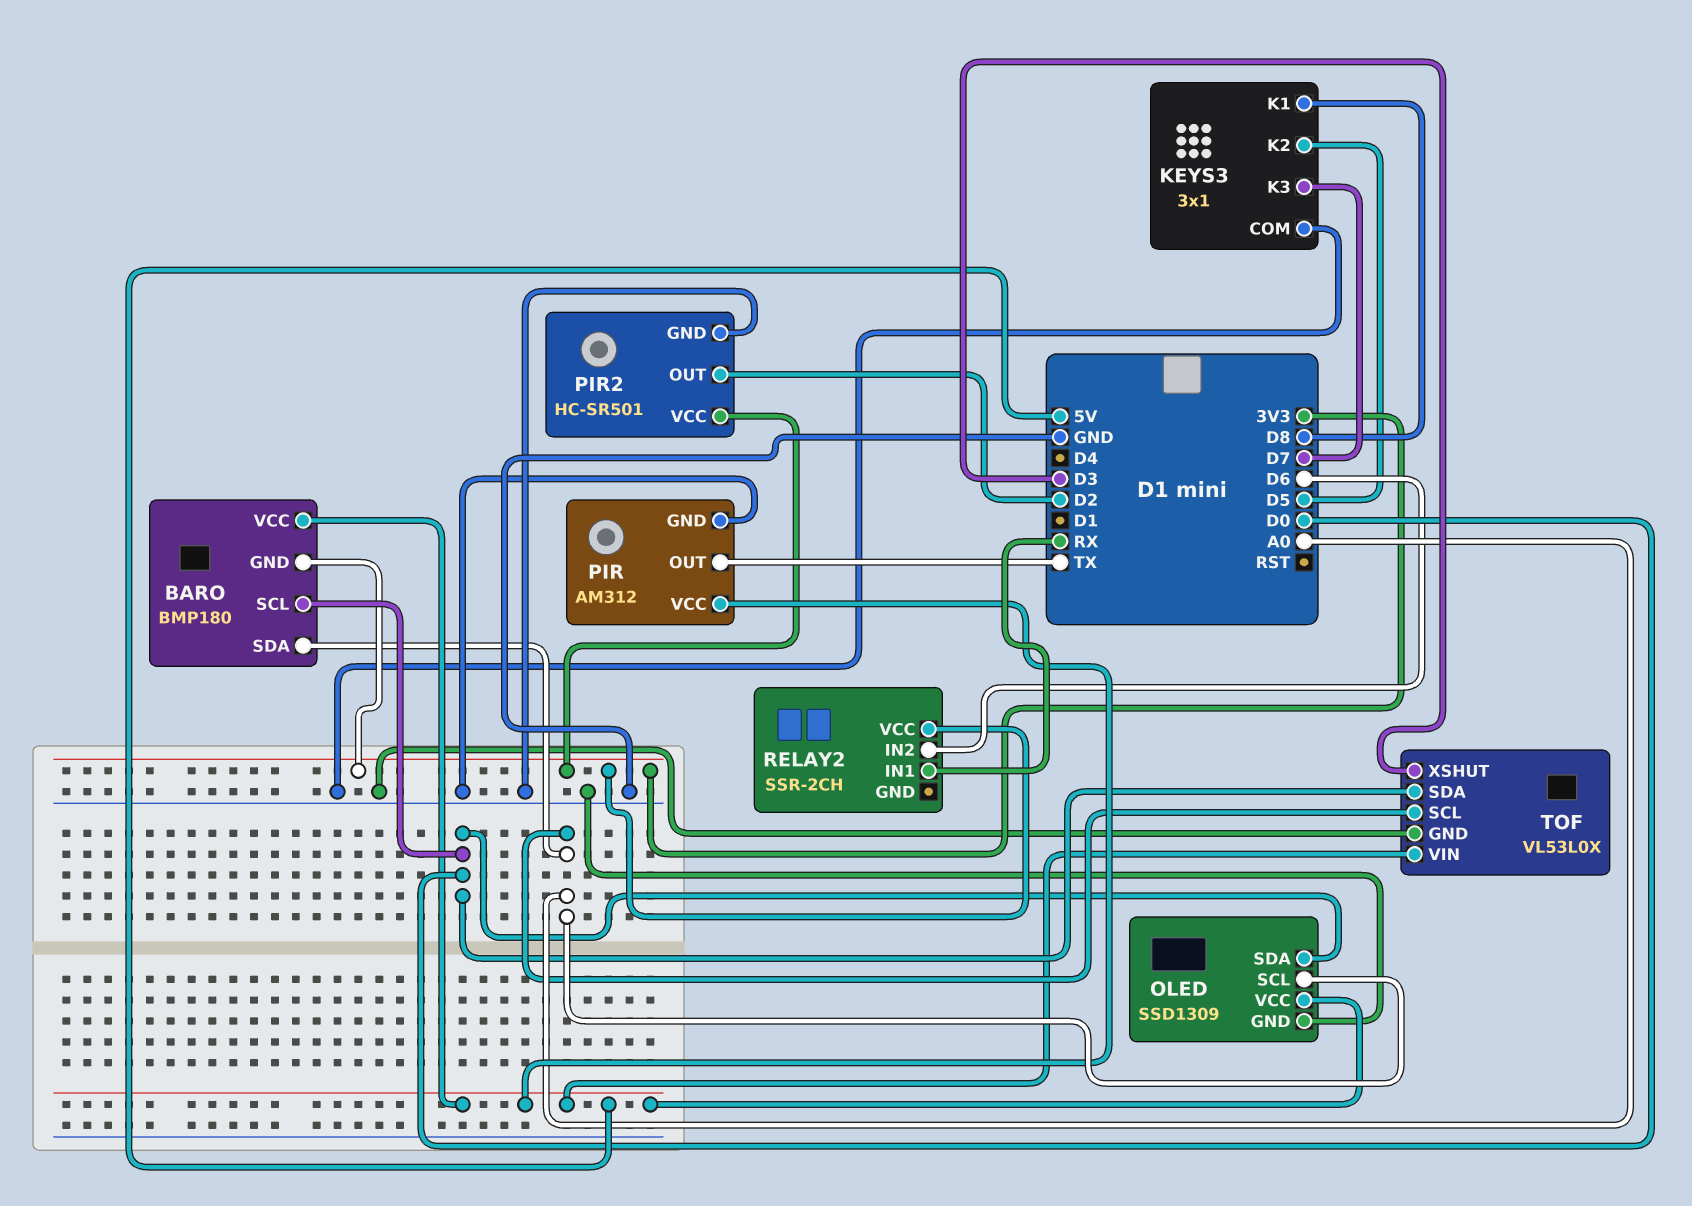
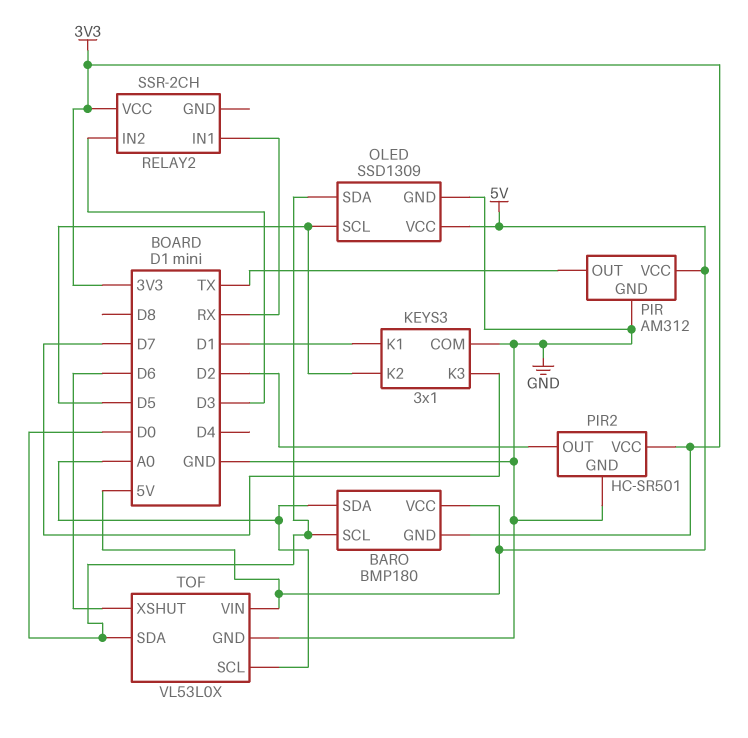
KEYS3 pin K1: D8 -> D1
OLED pin SCL: A0 -> D5
RELAY2 pin IN2: D6 -> D3
TOF pin XSHUT: D3 -> D6

